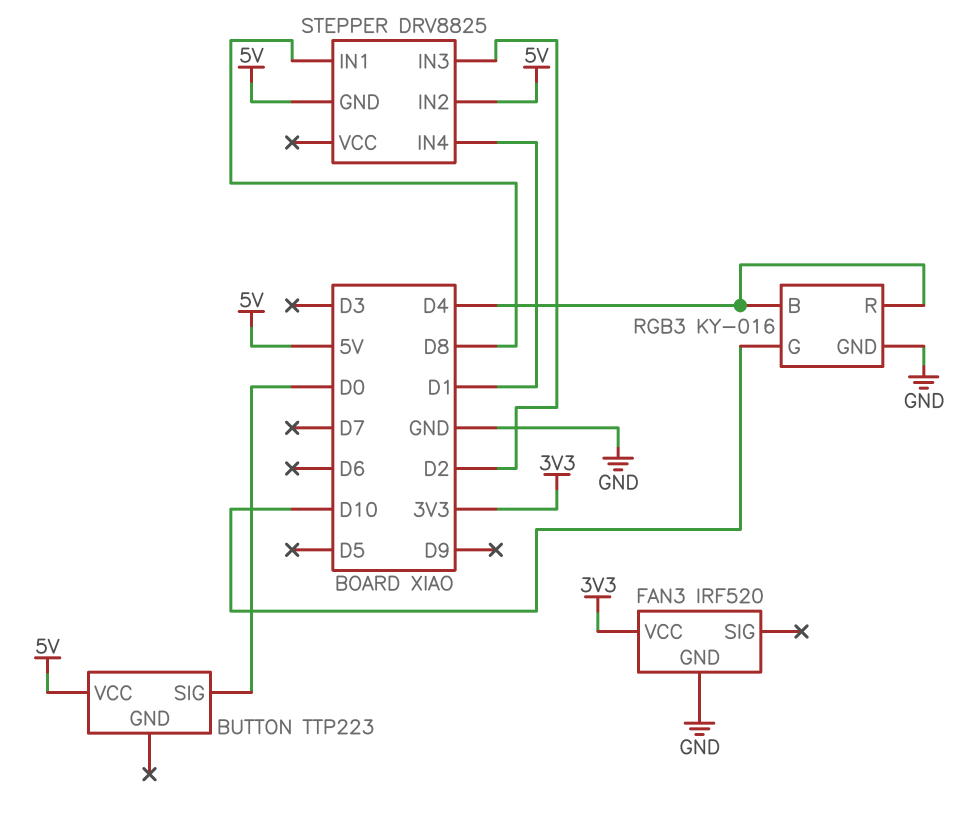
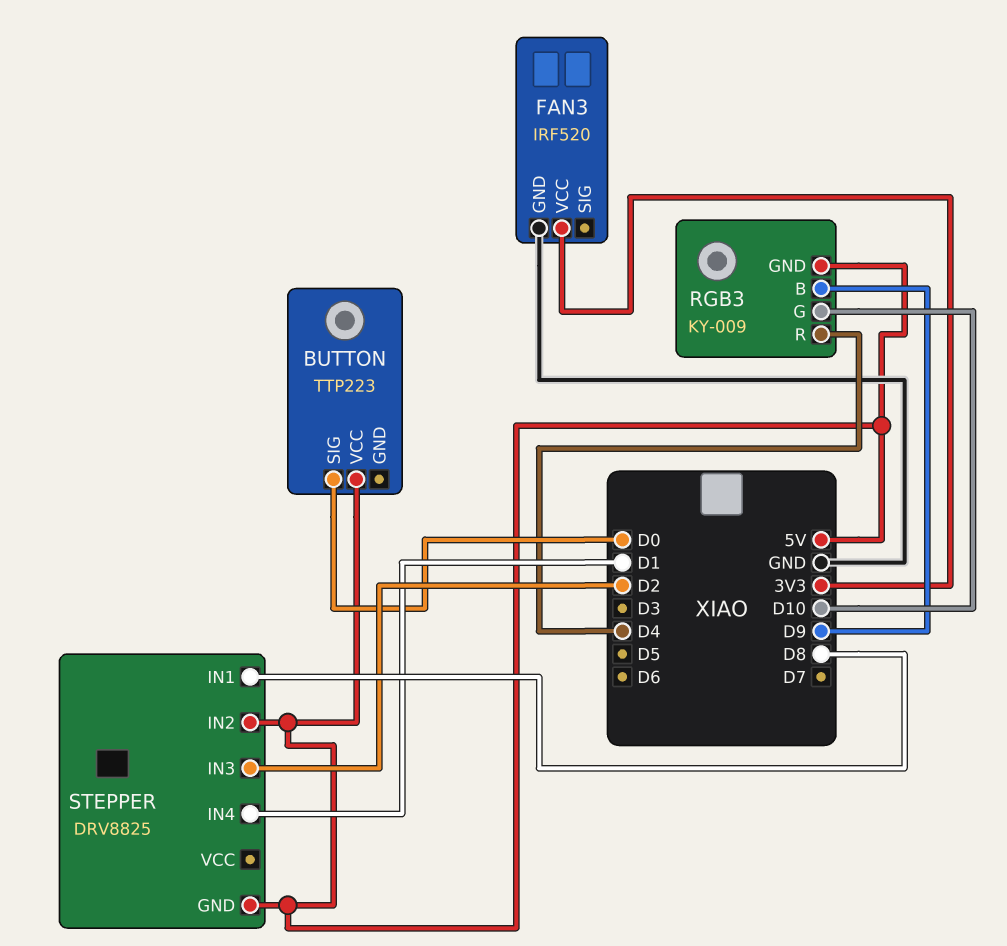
RGB3: KY-016 -> KY-009
RGB3 pin B: D4 -> D9
RGB3 pin GND: GND -> 5V

